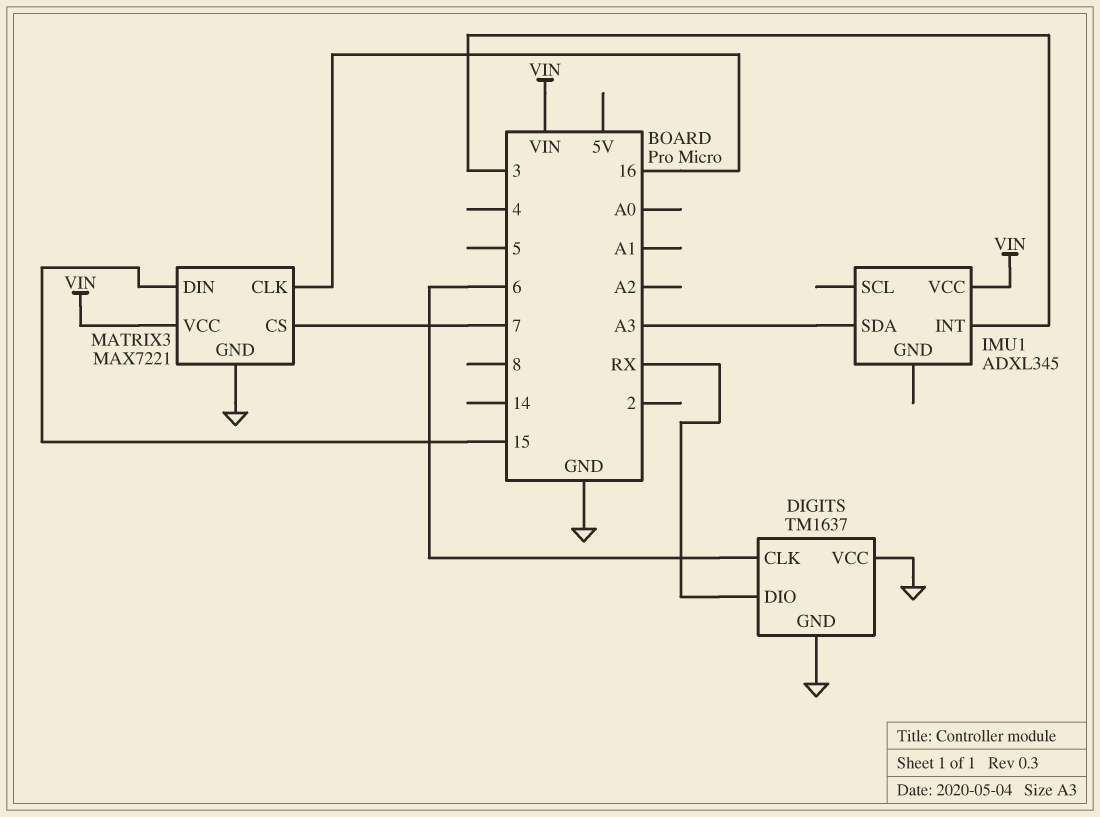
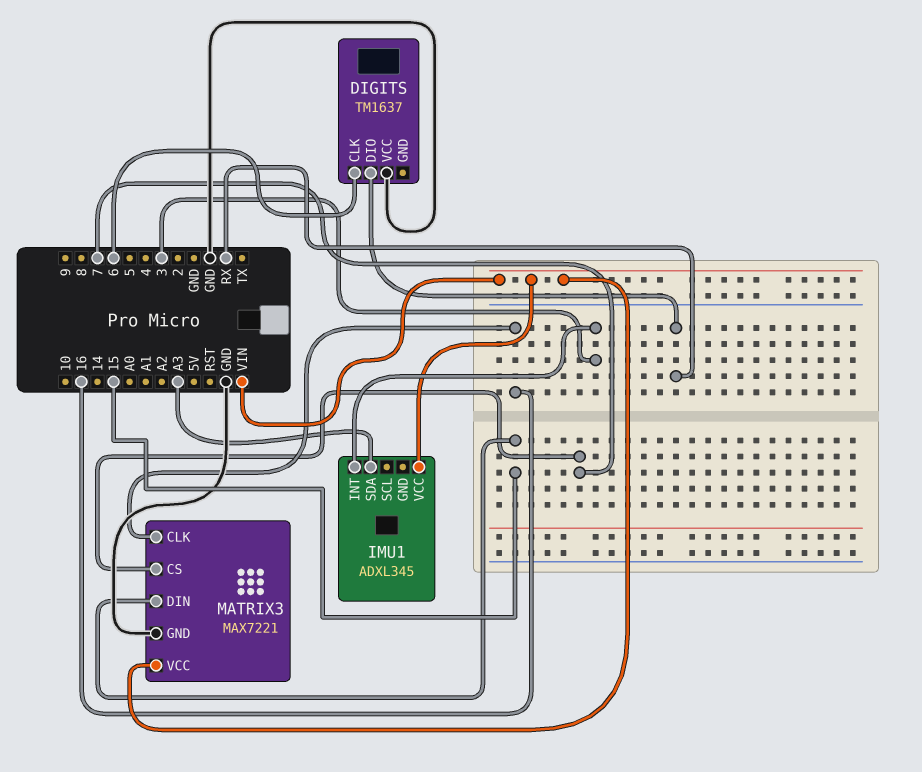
DIGITS pin GND: GND -> none

